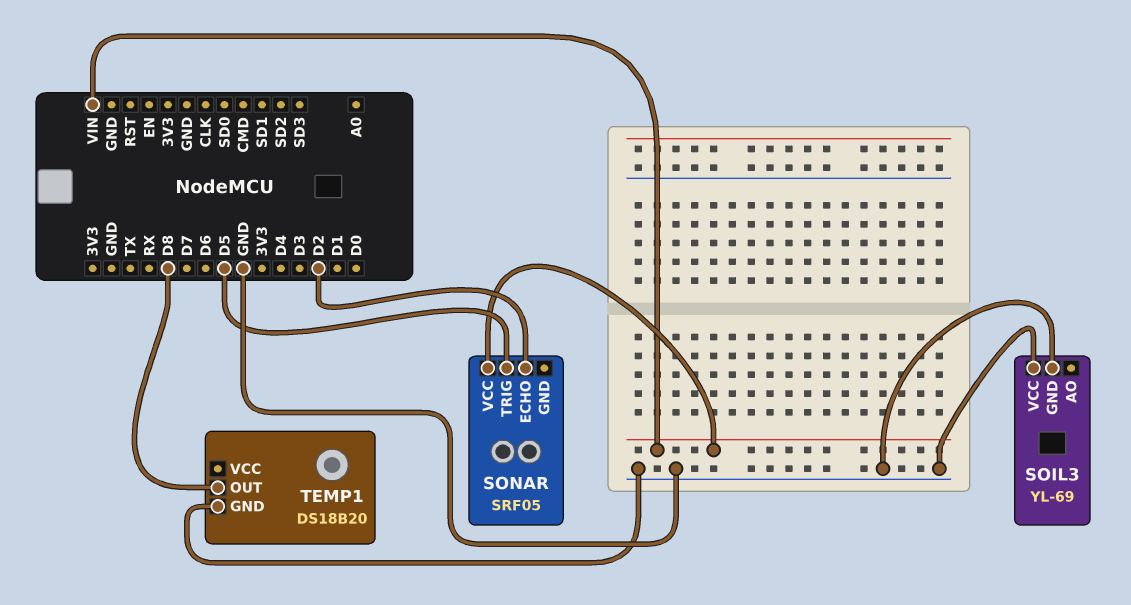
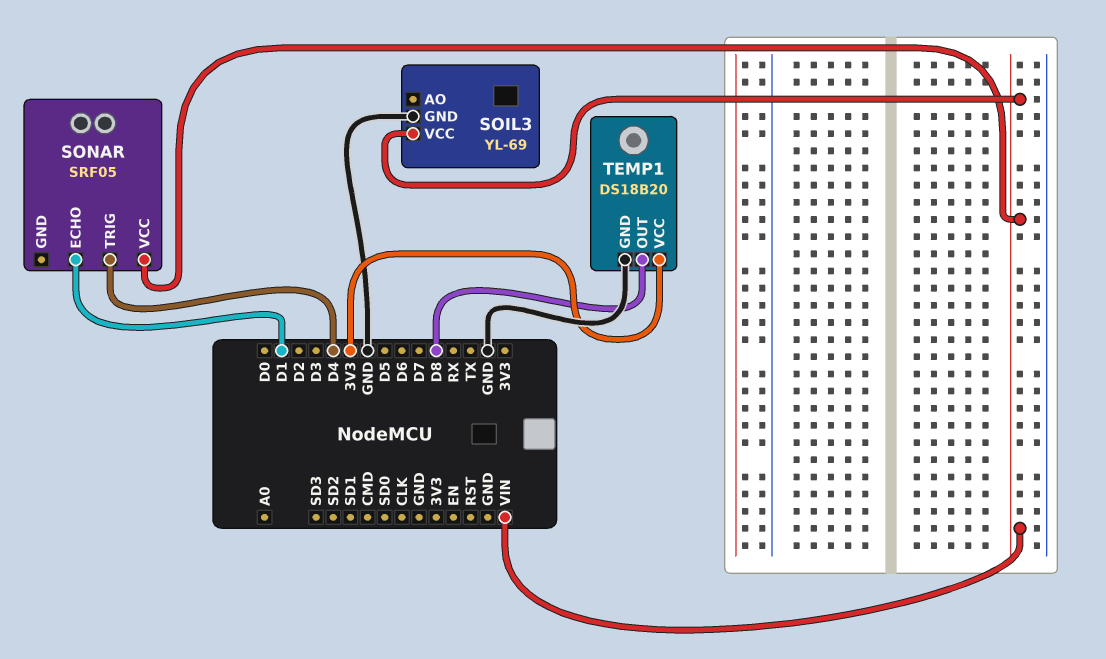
SOIL3 pin VCC: GND -> VIN
SONAR pin ECHO: D2 -> D1
SONAR pin TRIG: D5 -> D4
TEMP1 pin VCC: none -> 3V3

